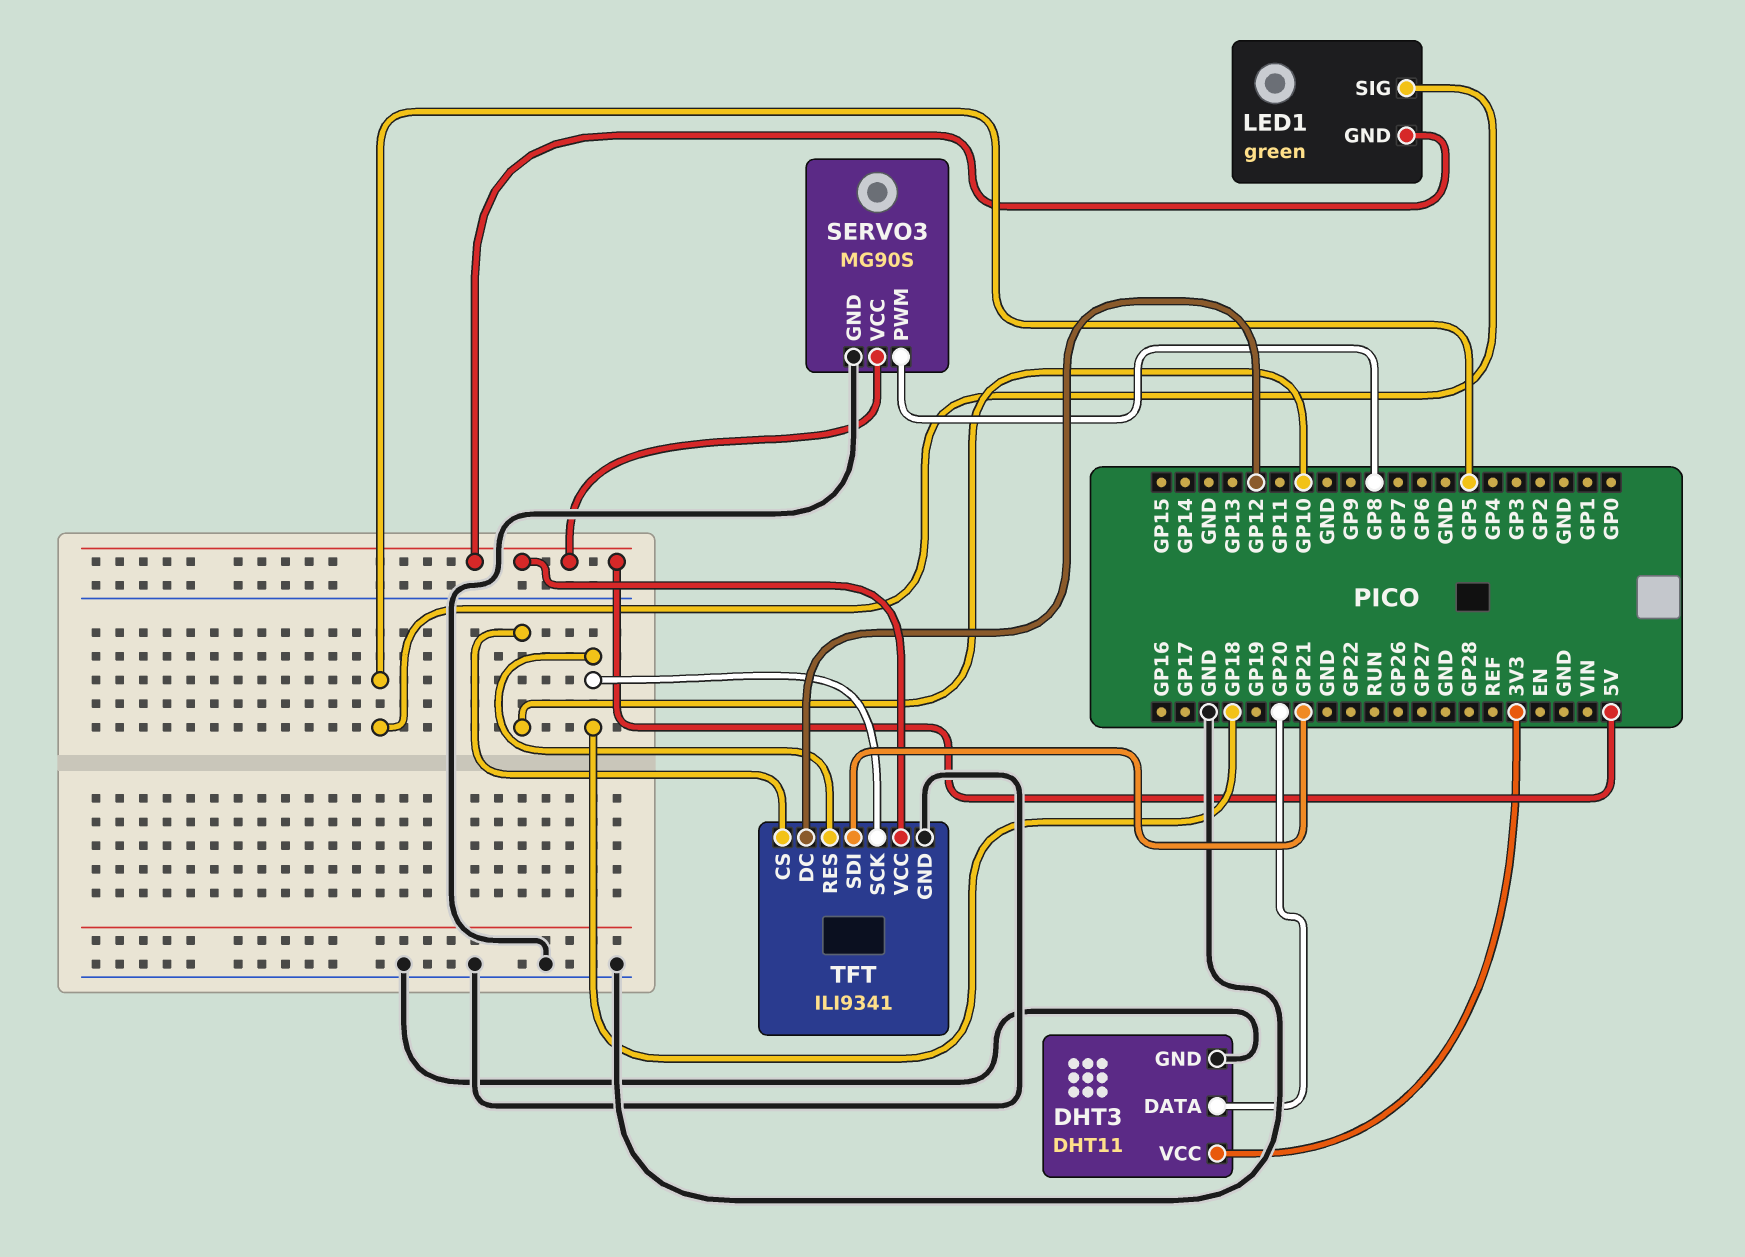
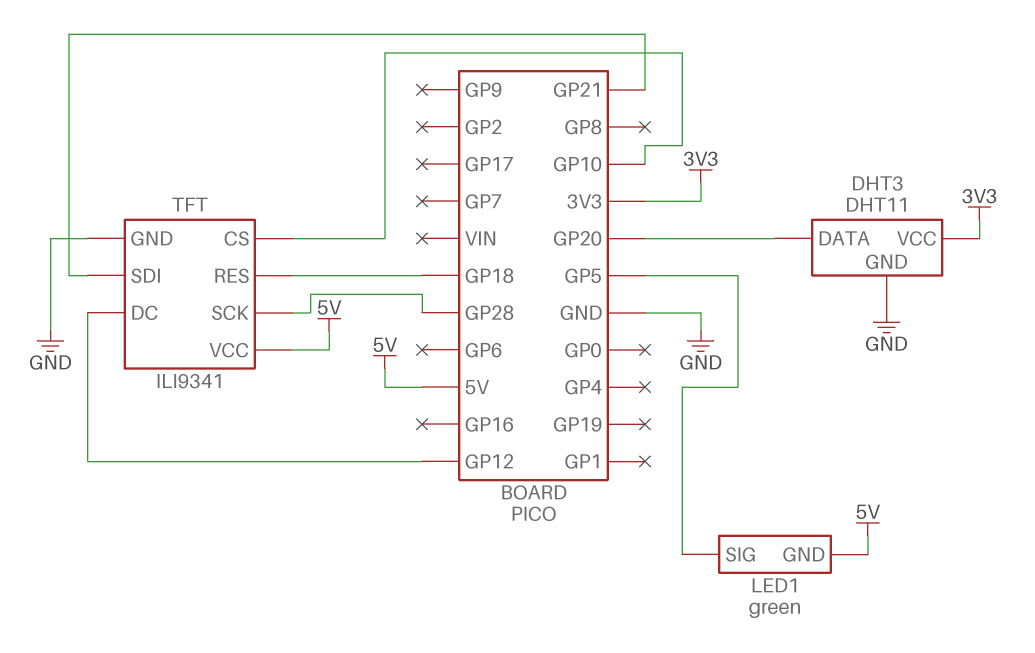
SERVO3: MG90S -> none
SERVO3 pin GND: GND -> none
SERVO3 pin PWM: GP8 -> none
SERVO3 pin VCC: 5V -> none
TFT pin SCK: GP18 -> GP28

